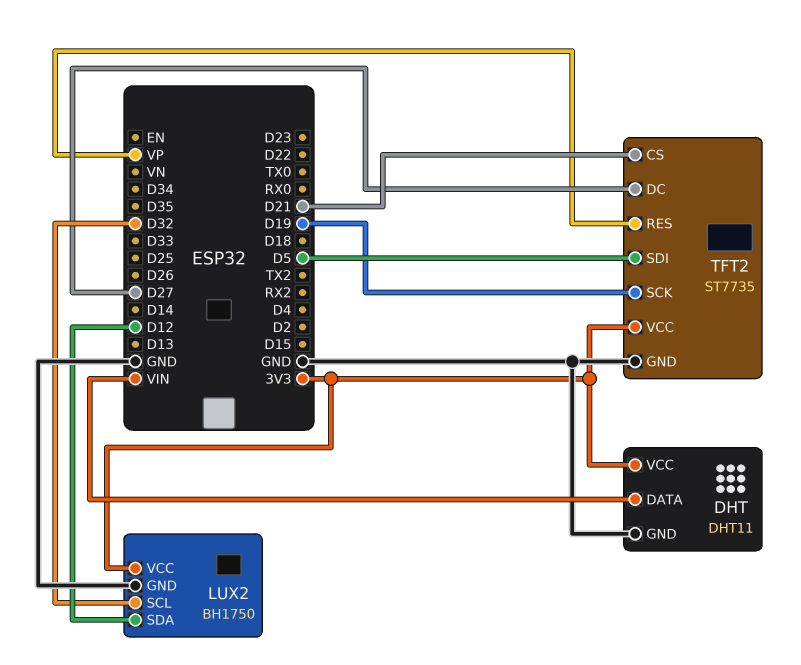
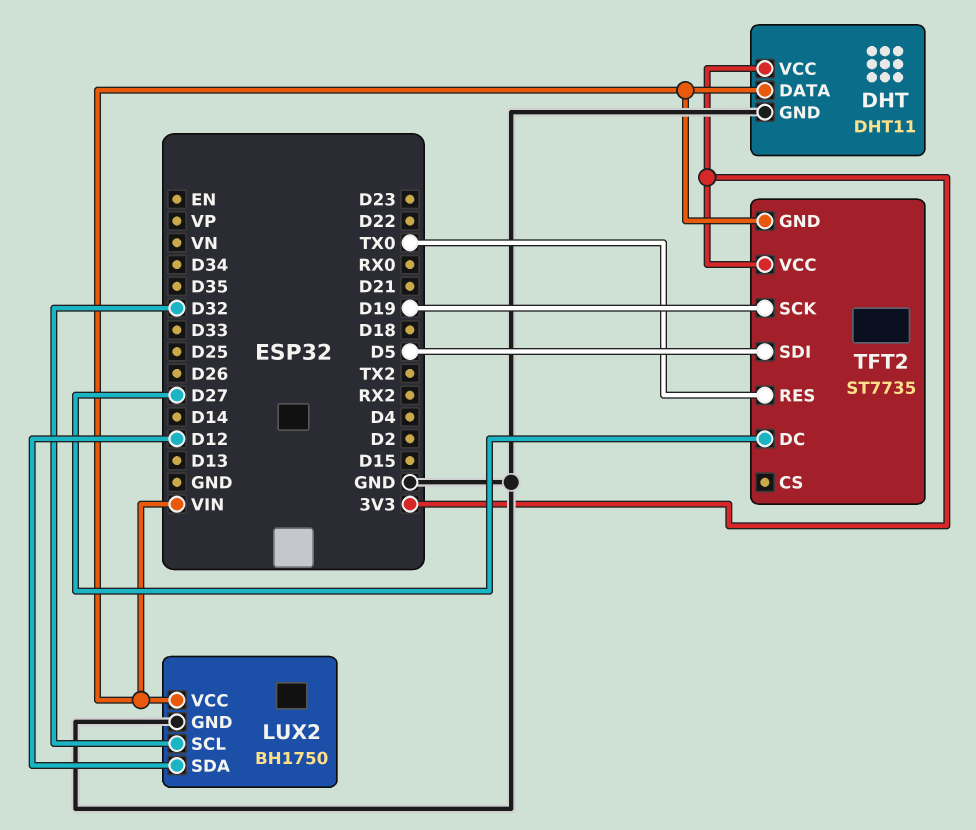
LUX2 pin VCC: 3V3 -> VIN
TFT2 pin CS: D21 -> none
TFT2 pin GND: GND -> VIN
TFT2 pin RES: VP -> TX0

